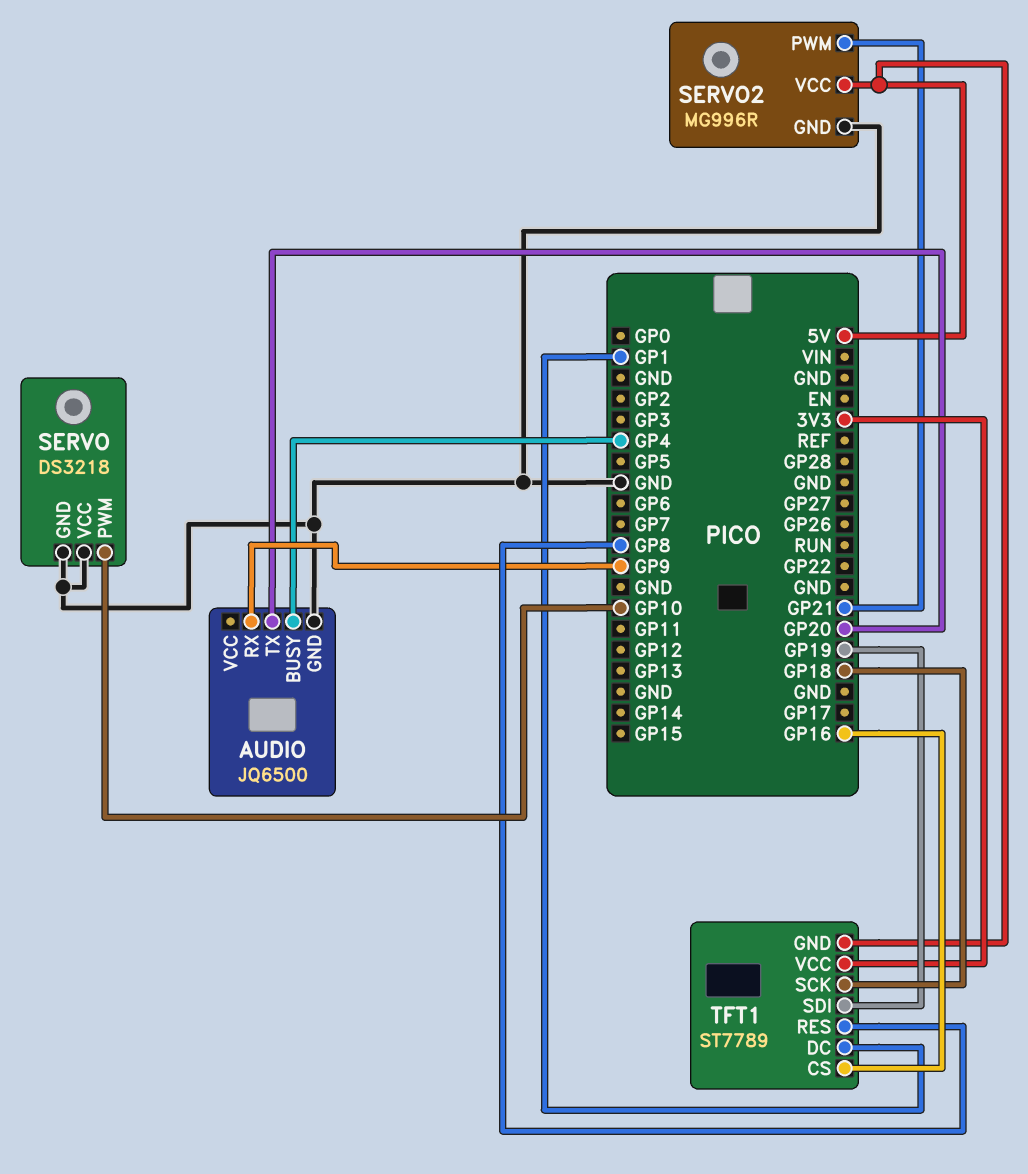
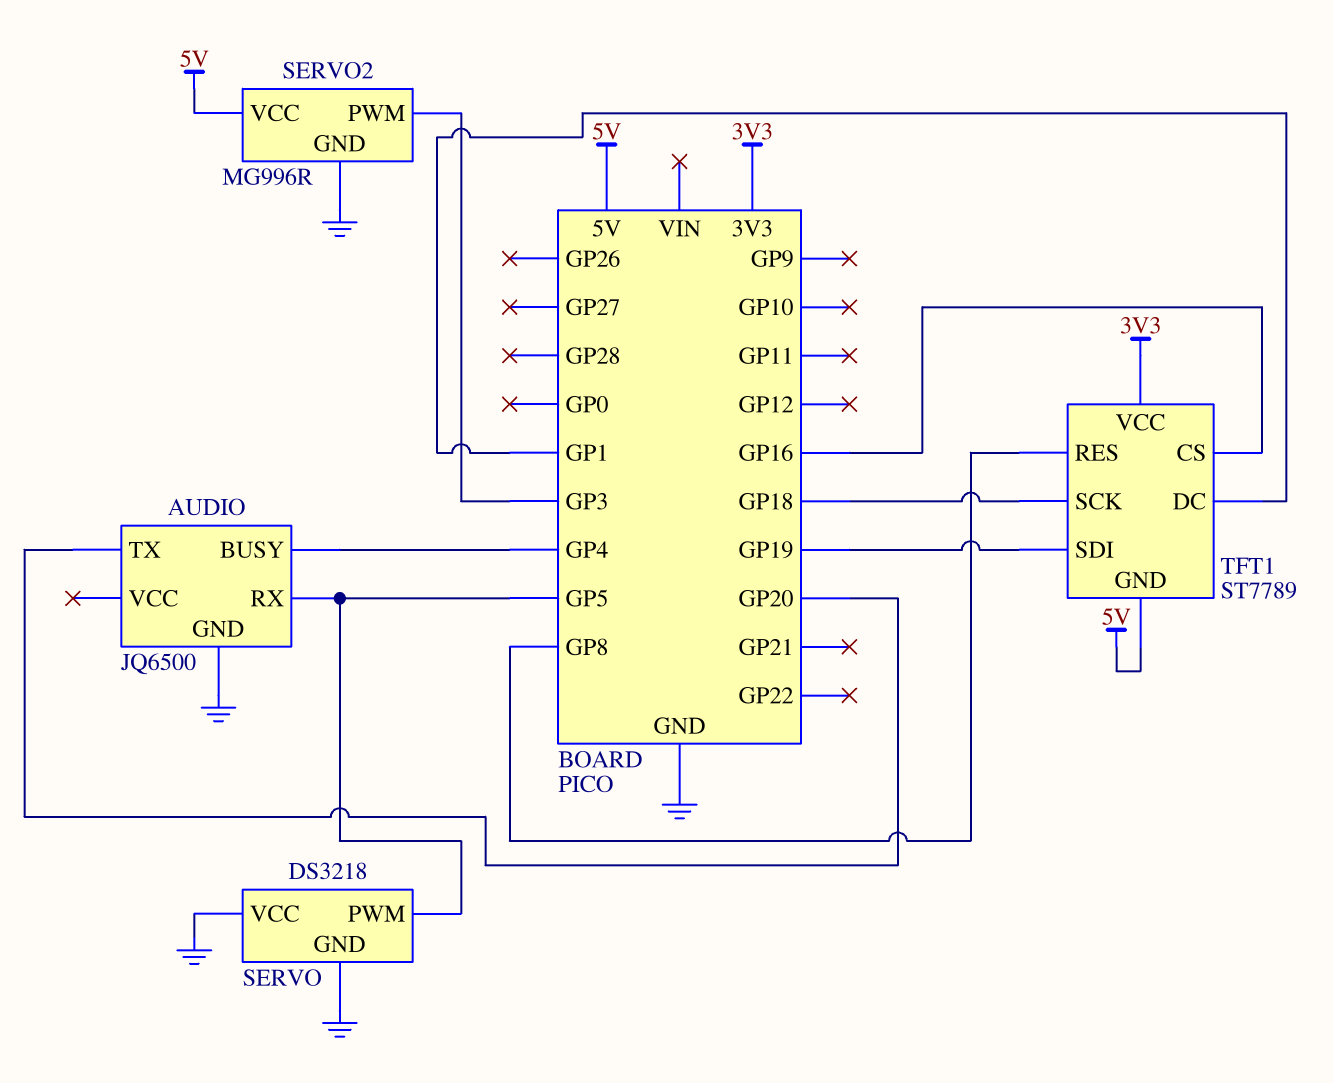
AUDIO pin RX: GP9 -> GP5
SERVO pin PWM: GP10 -> GP5
SERVO2 pin PWM: GP21 -> GP3

